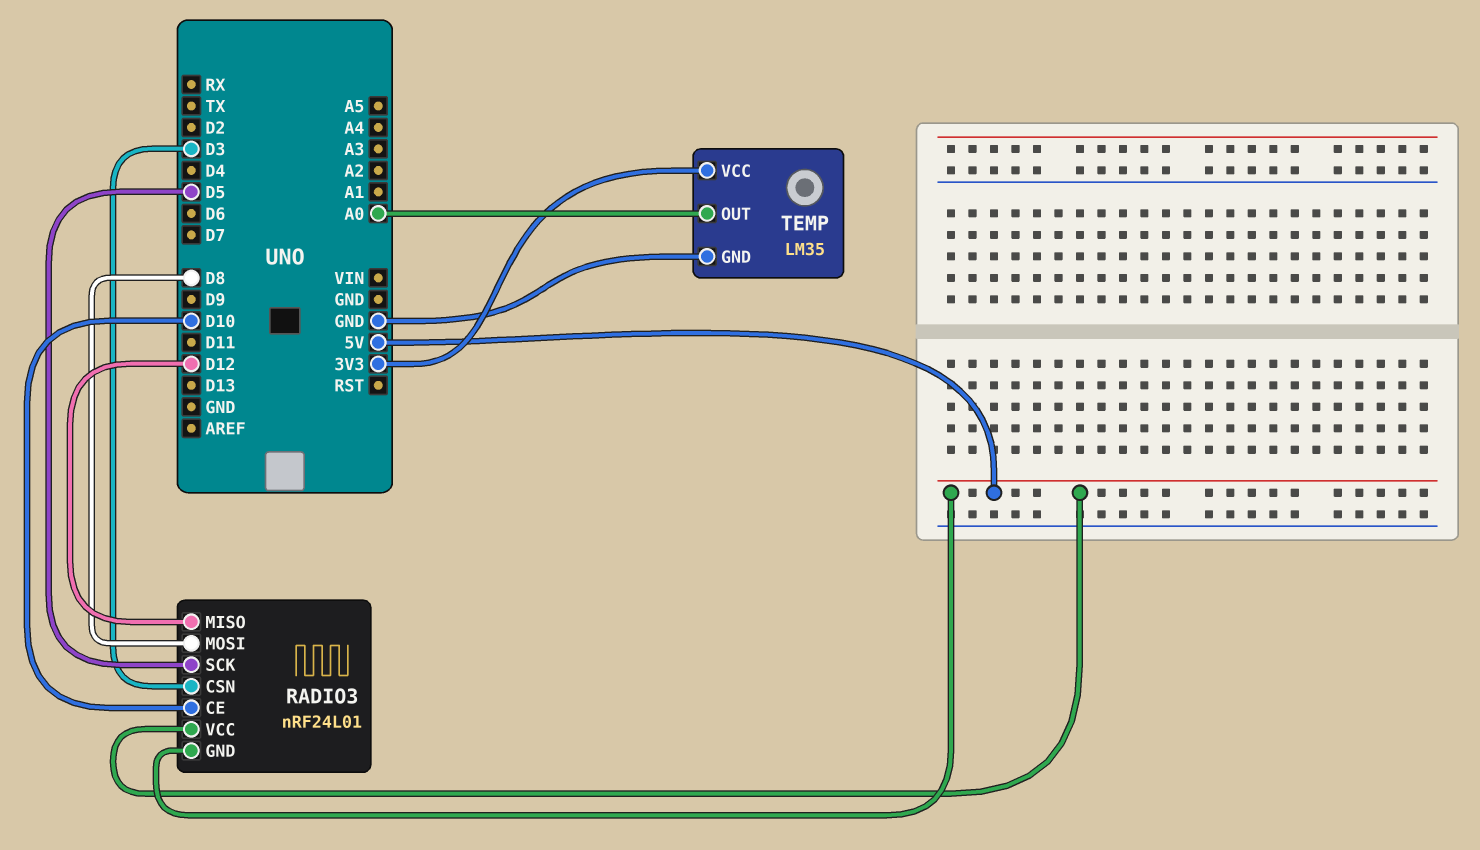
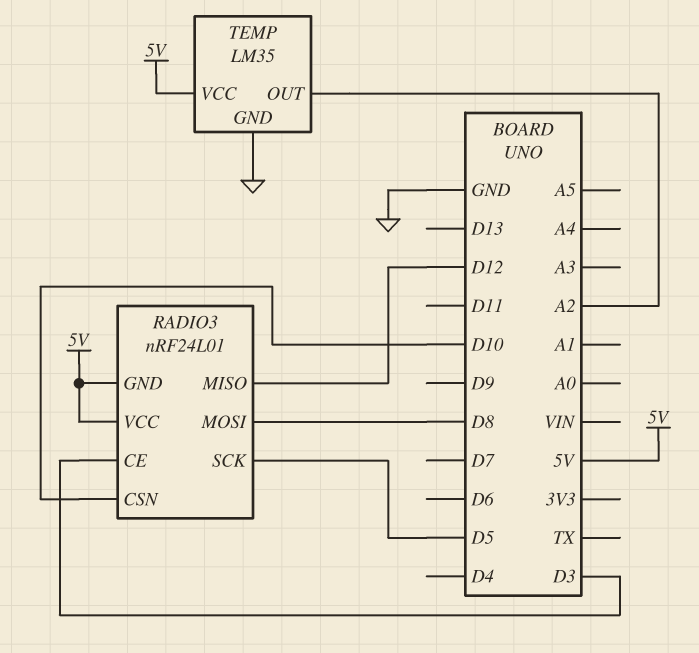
RADIO3 pin CE: D10 -> D3
RADIO3 pin CSN: D3 -> D10
TEMP pin OUT: A0 -> A2
TEMP pin VCC: 3V3 -> 5V

